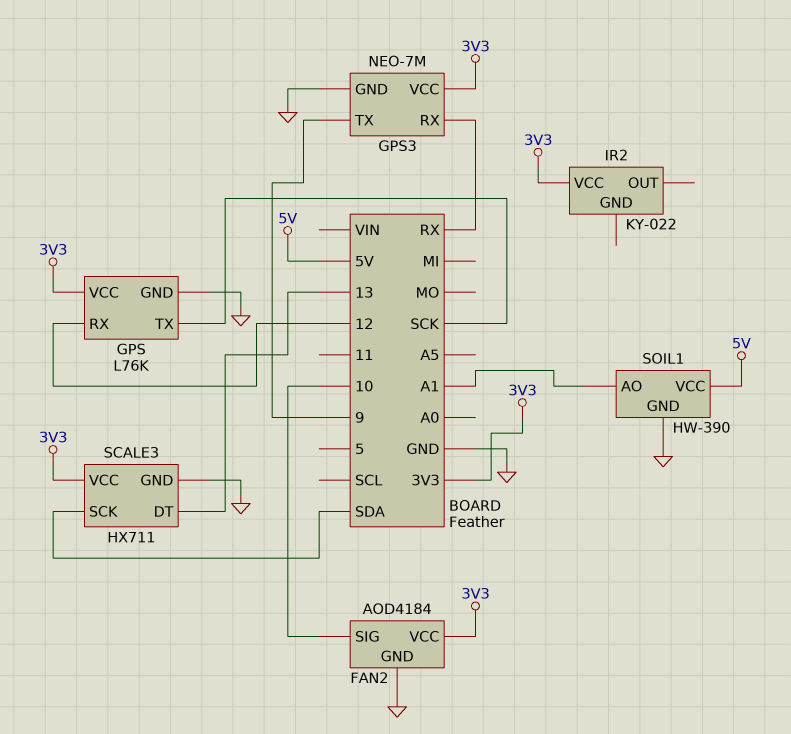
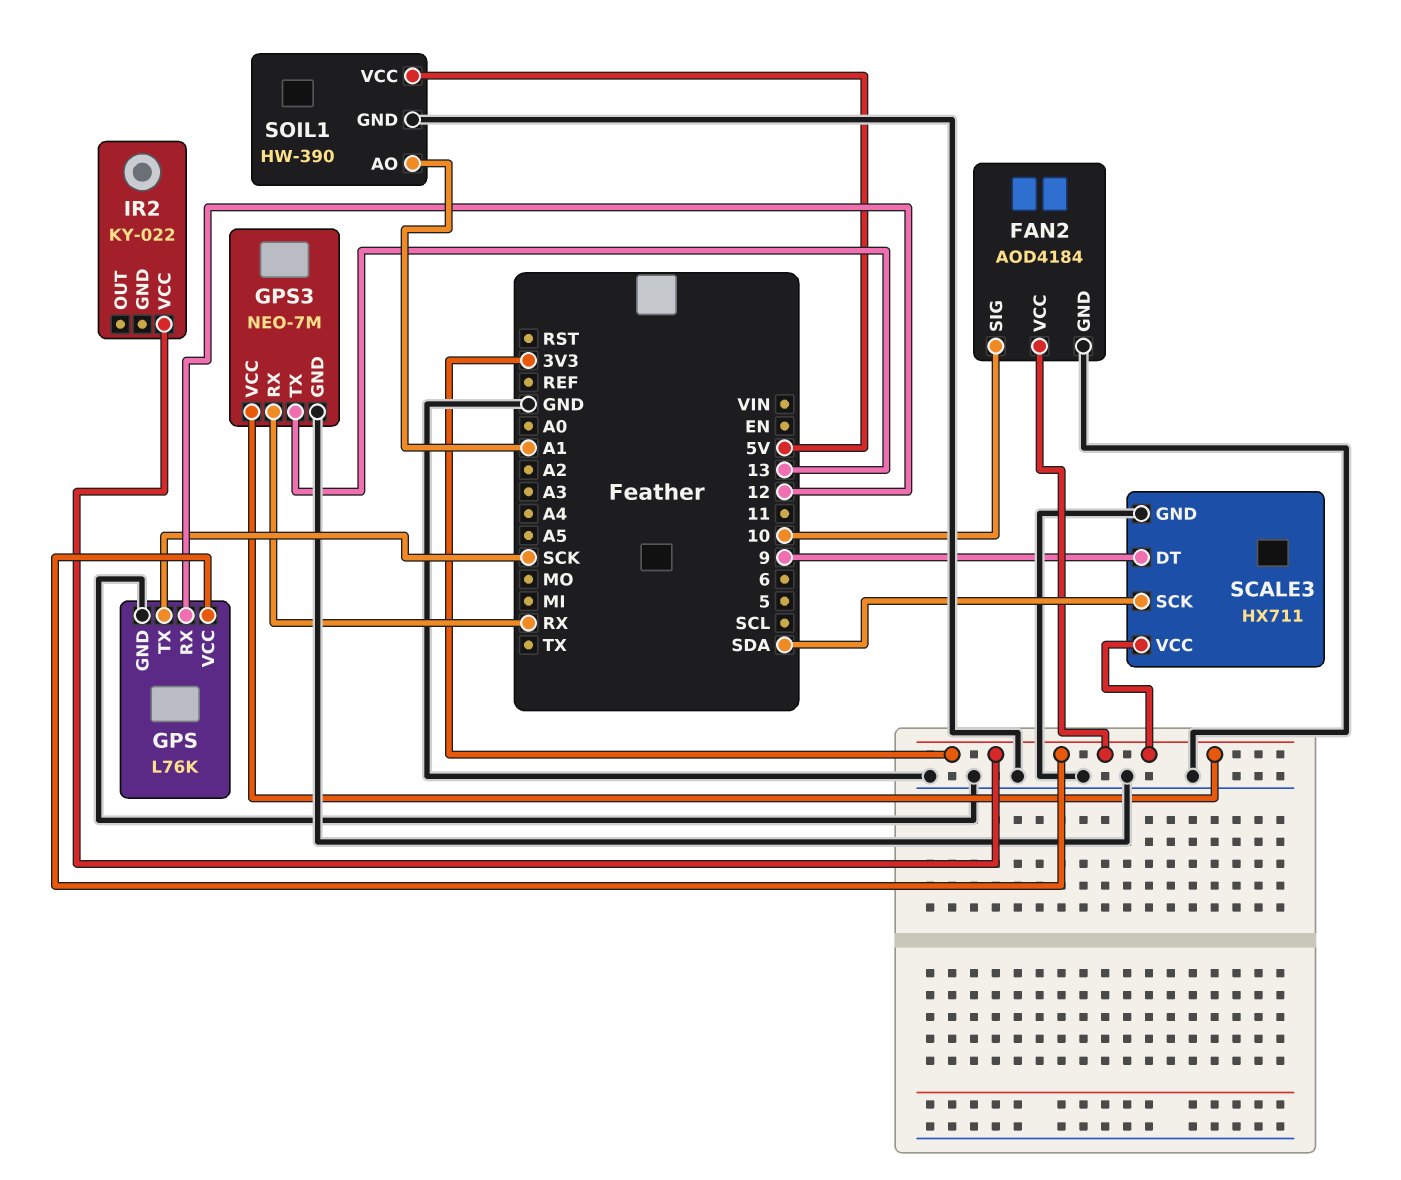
GPS3 pin TX: 9 -> 13
SCALE3 pin DT: 13 -> 9

